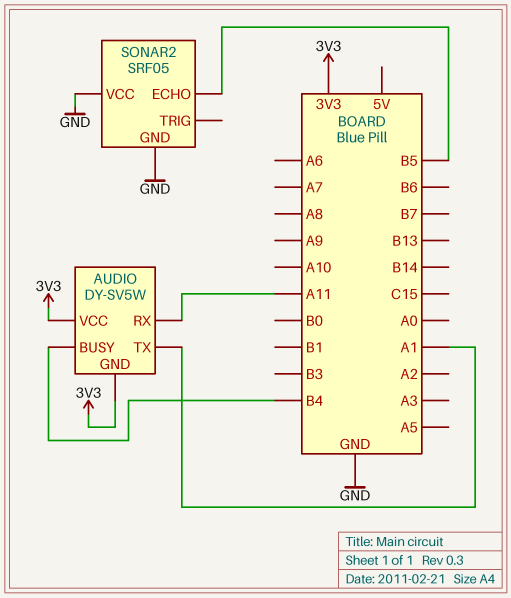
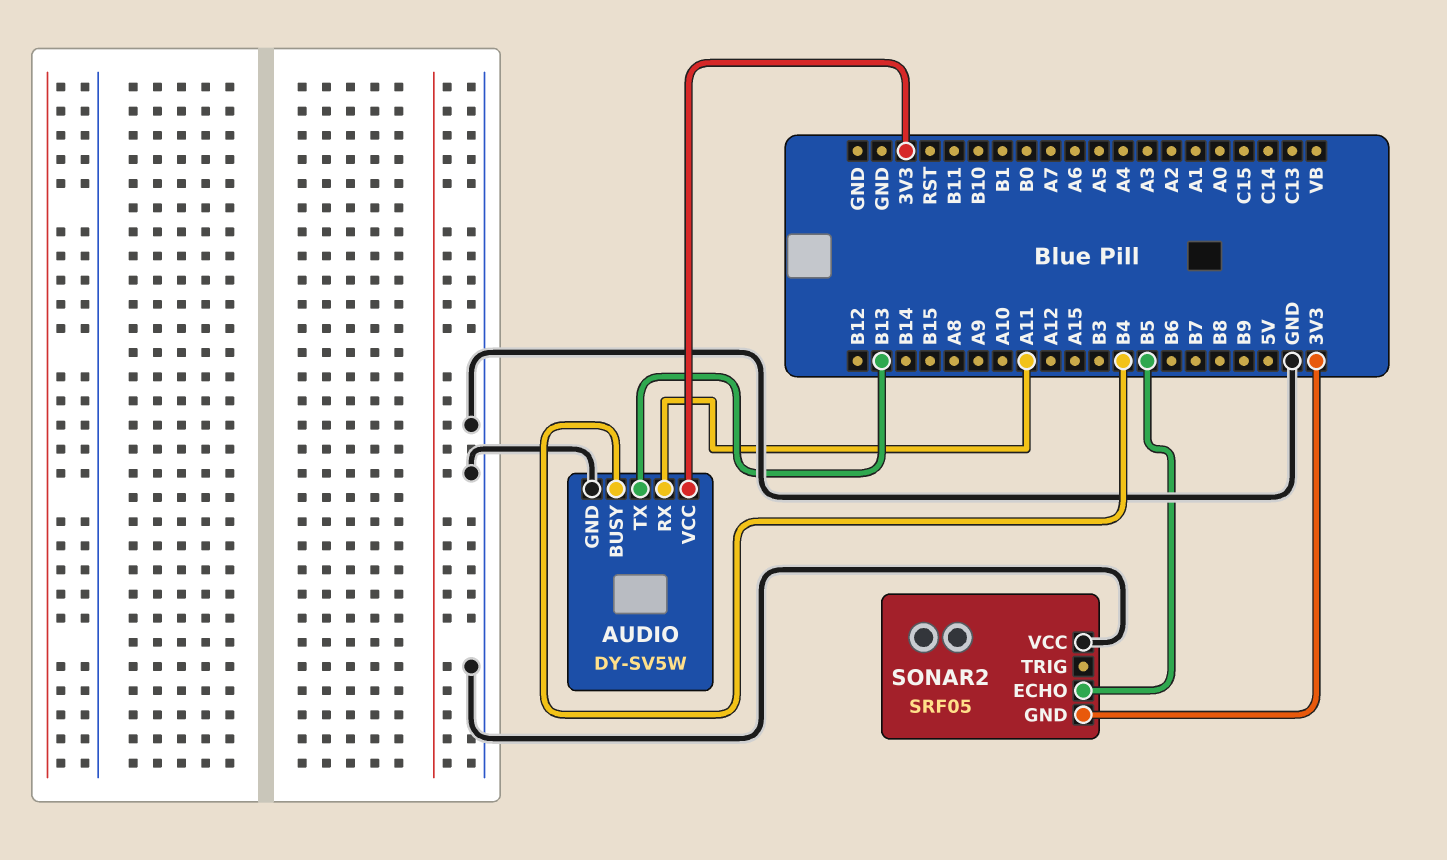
AUDIO pin GND: 3V3 -> GND
AUDIO pin TX: A1 -> B13
SONAR2 pin GND: GND -> 3V3

